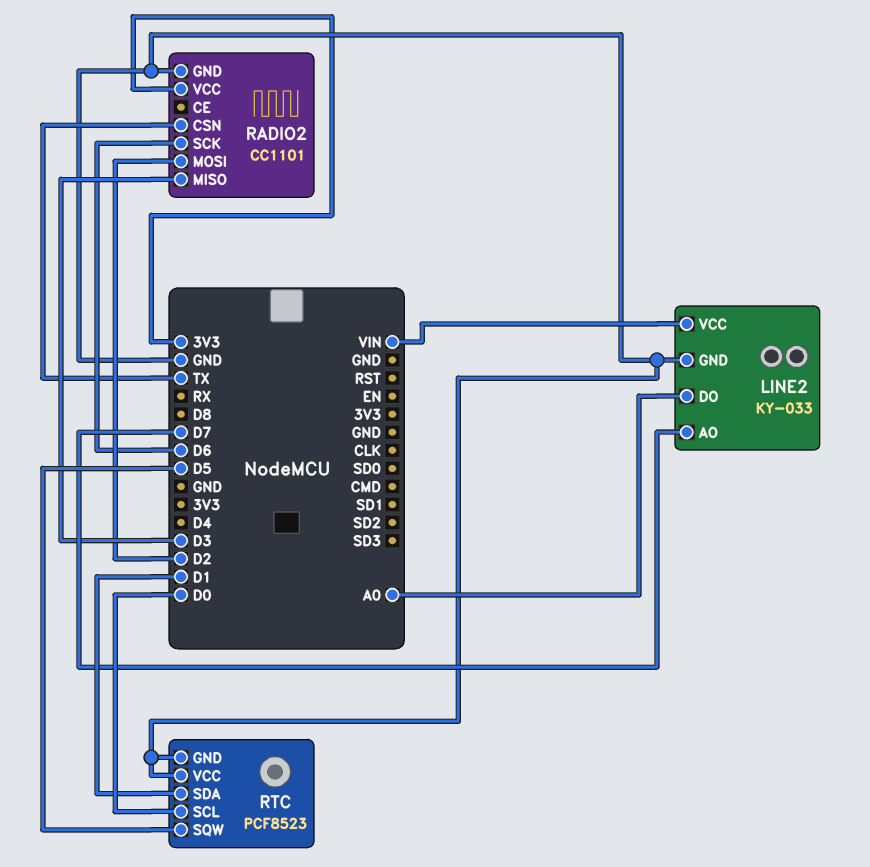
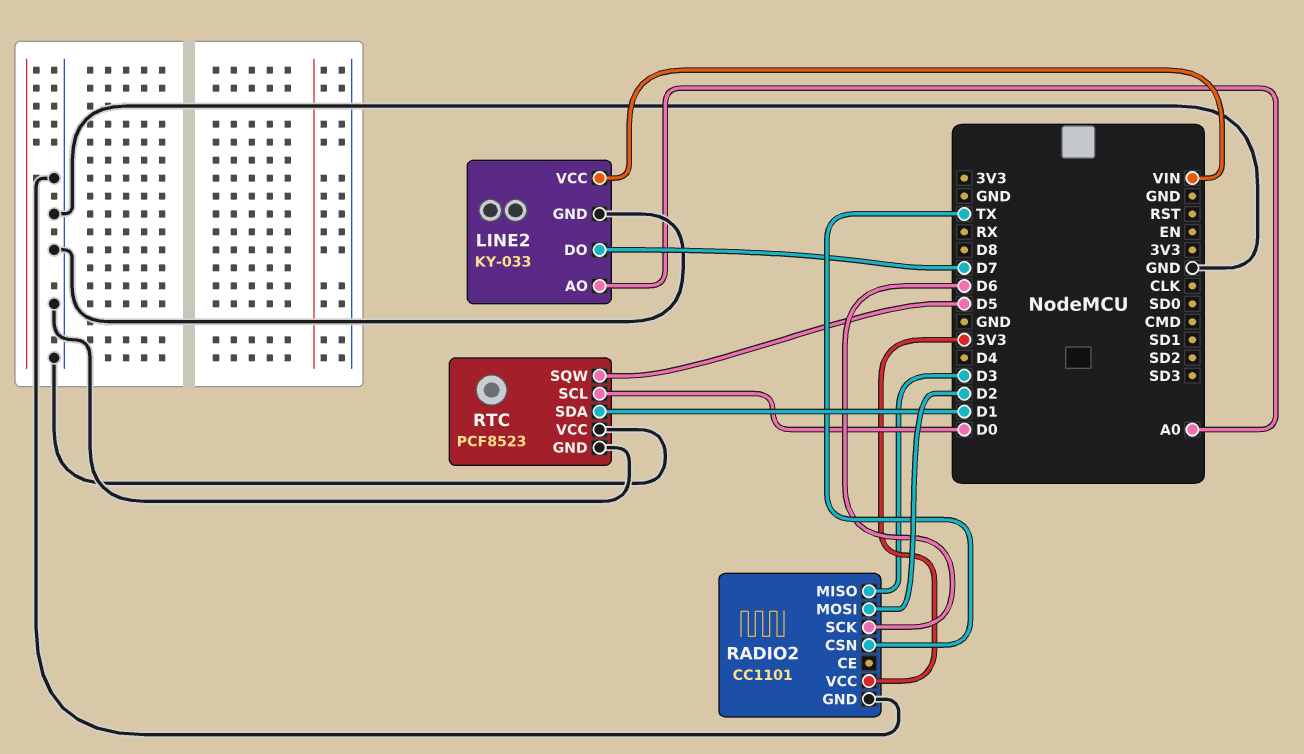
LINE2 pin AO: D7 -> A0
LINE2 pin DO: A0 -> D7

